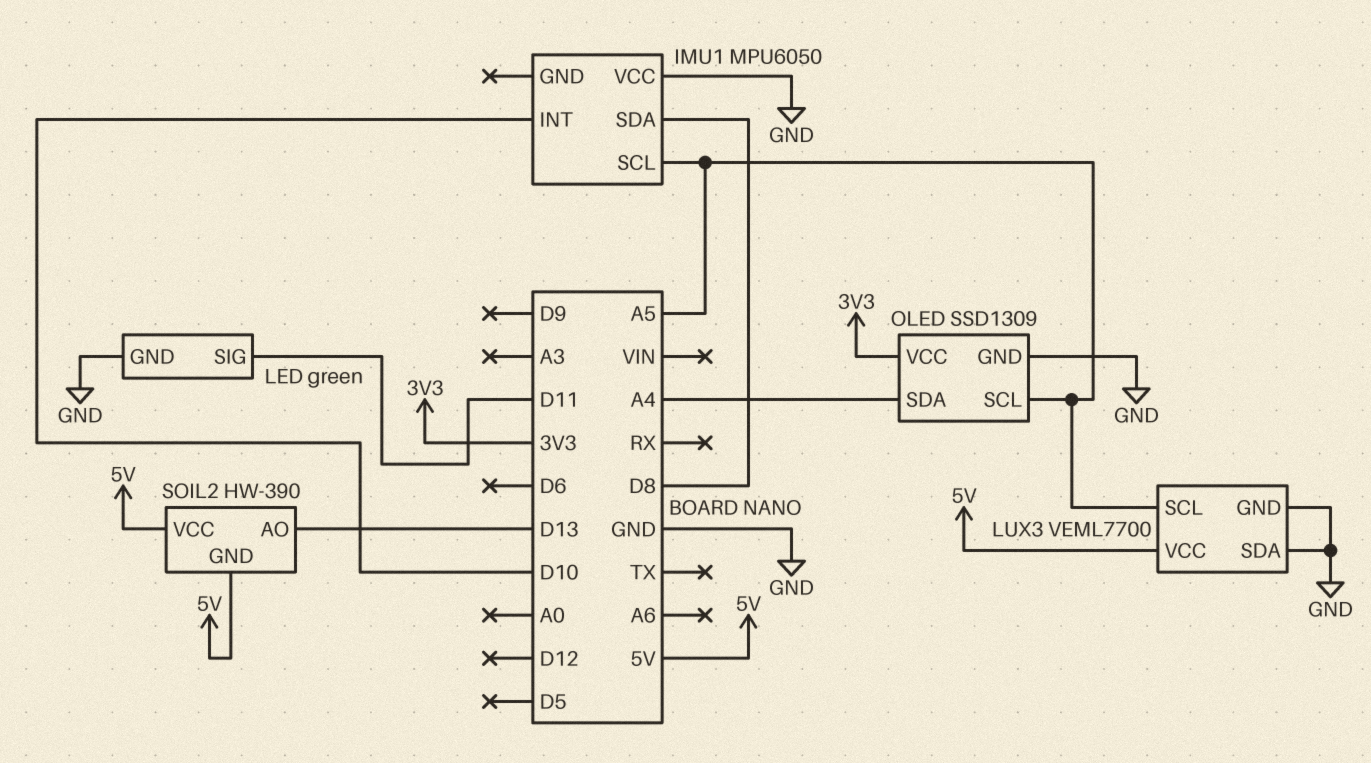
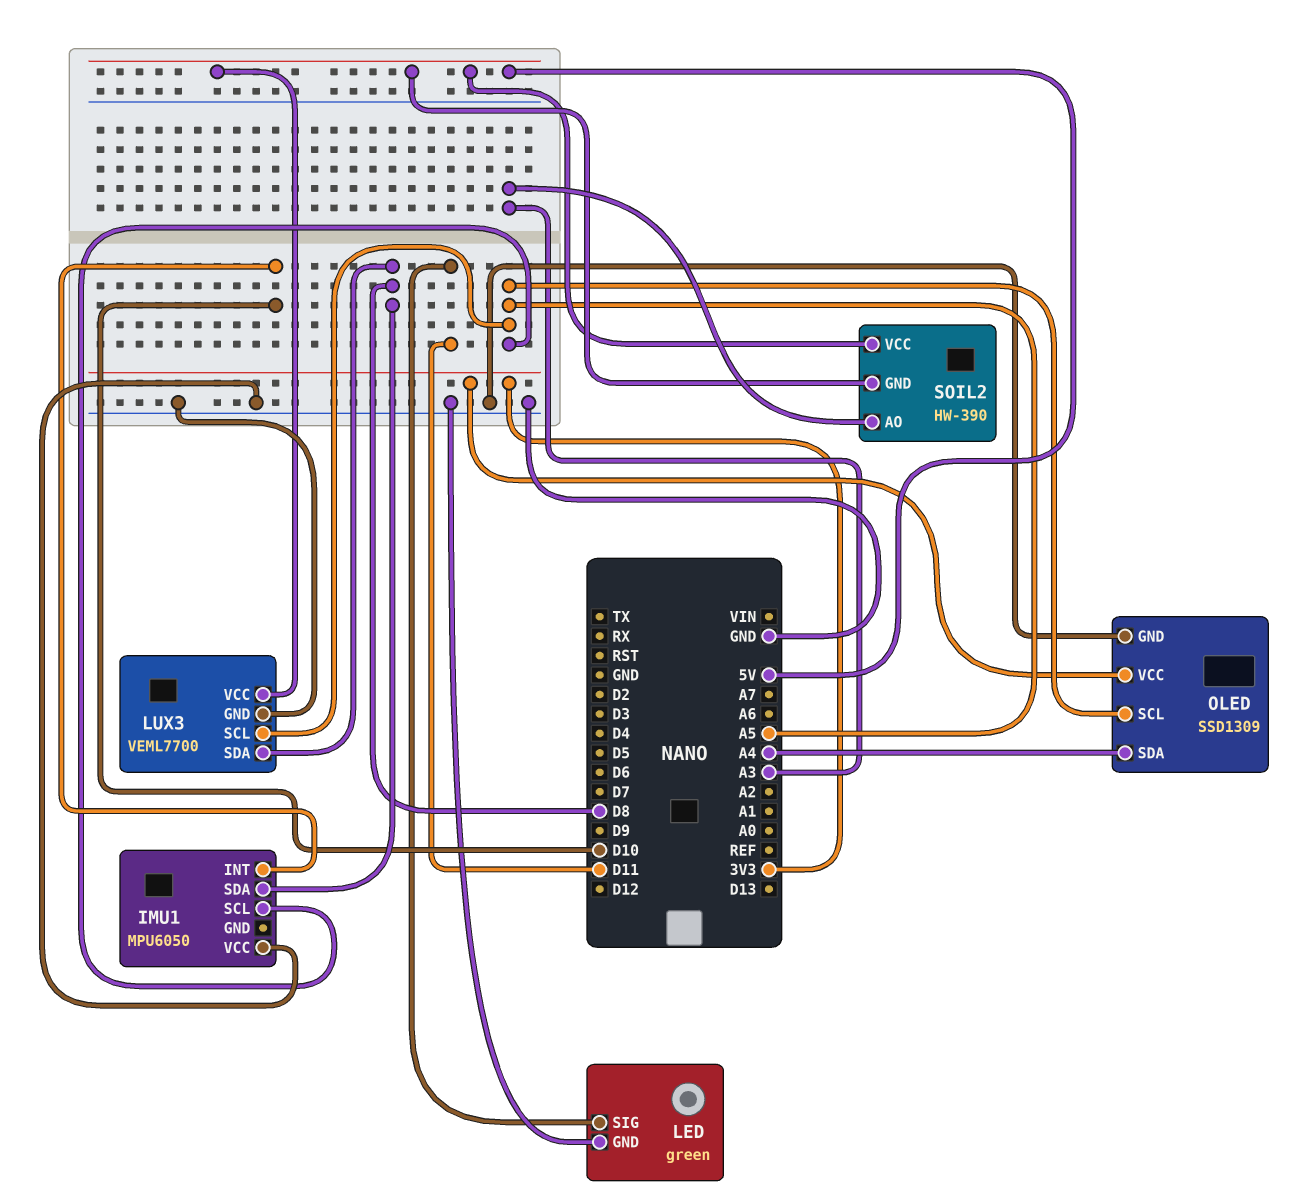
LUX3 pin SDA: GND -> D8
SOIL2 pin AO: D13 -> A3

